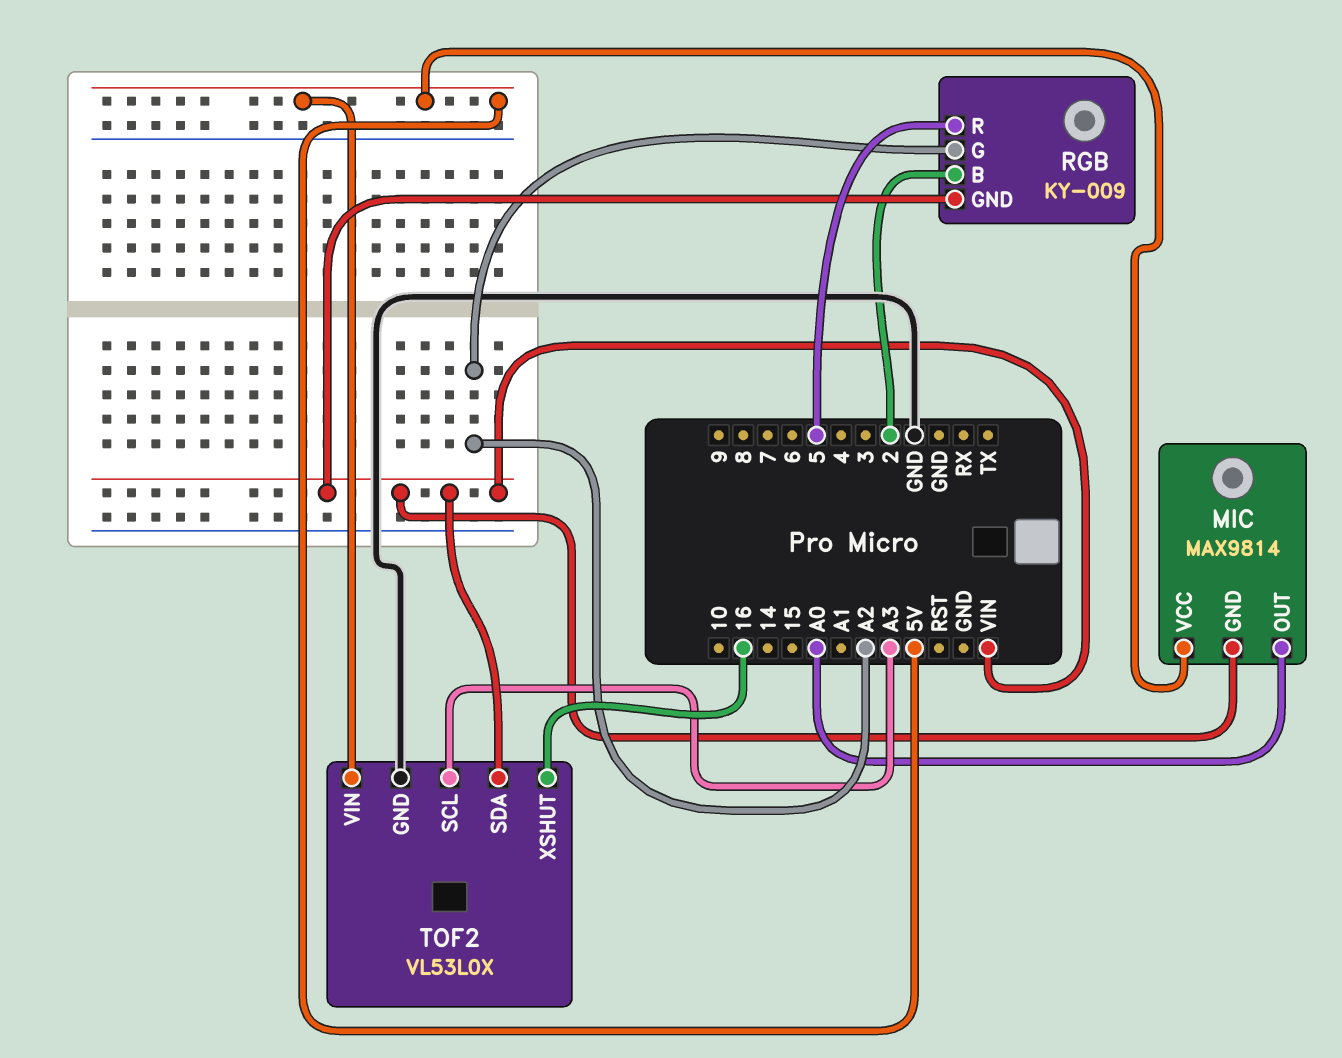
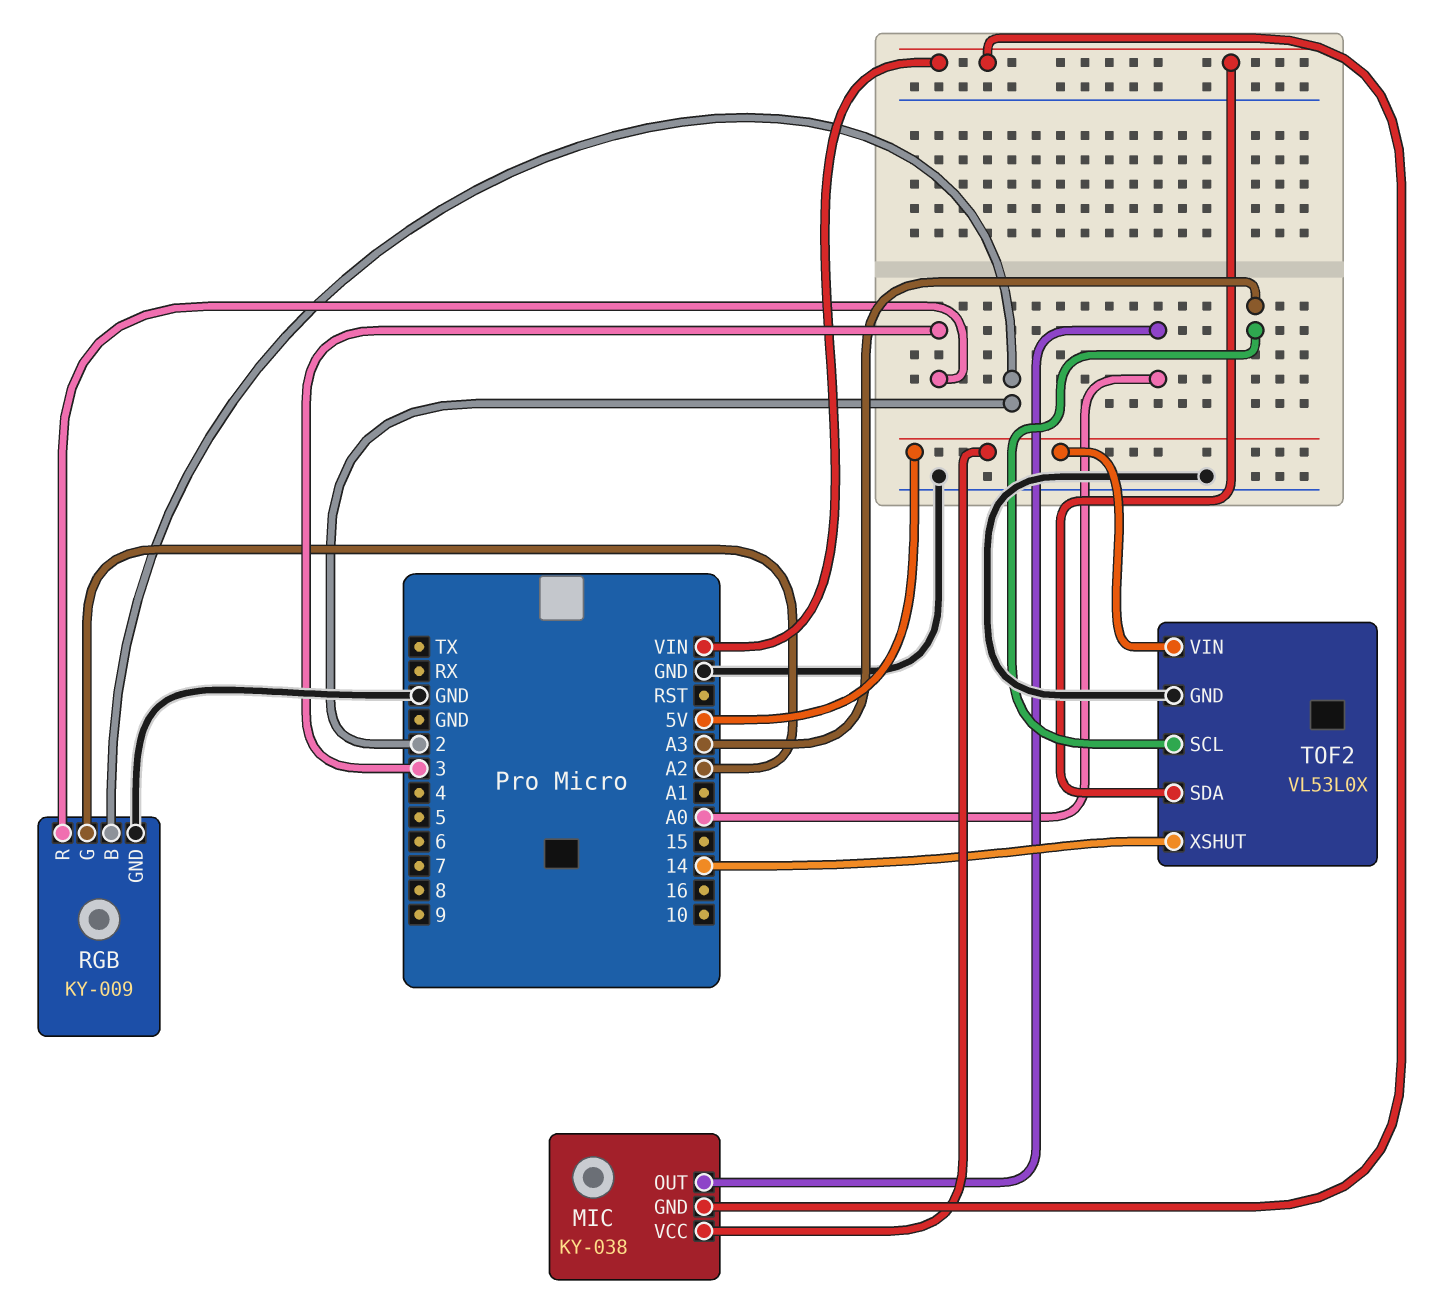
MIC: MAX9814 -> KY-038
RGB pin GND: VIN -> GND
RGB pin R: 5 -> 3
TOF2 pin XSHUT: 16 -> 14

